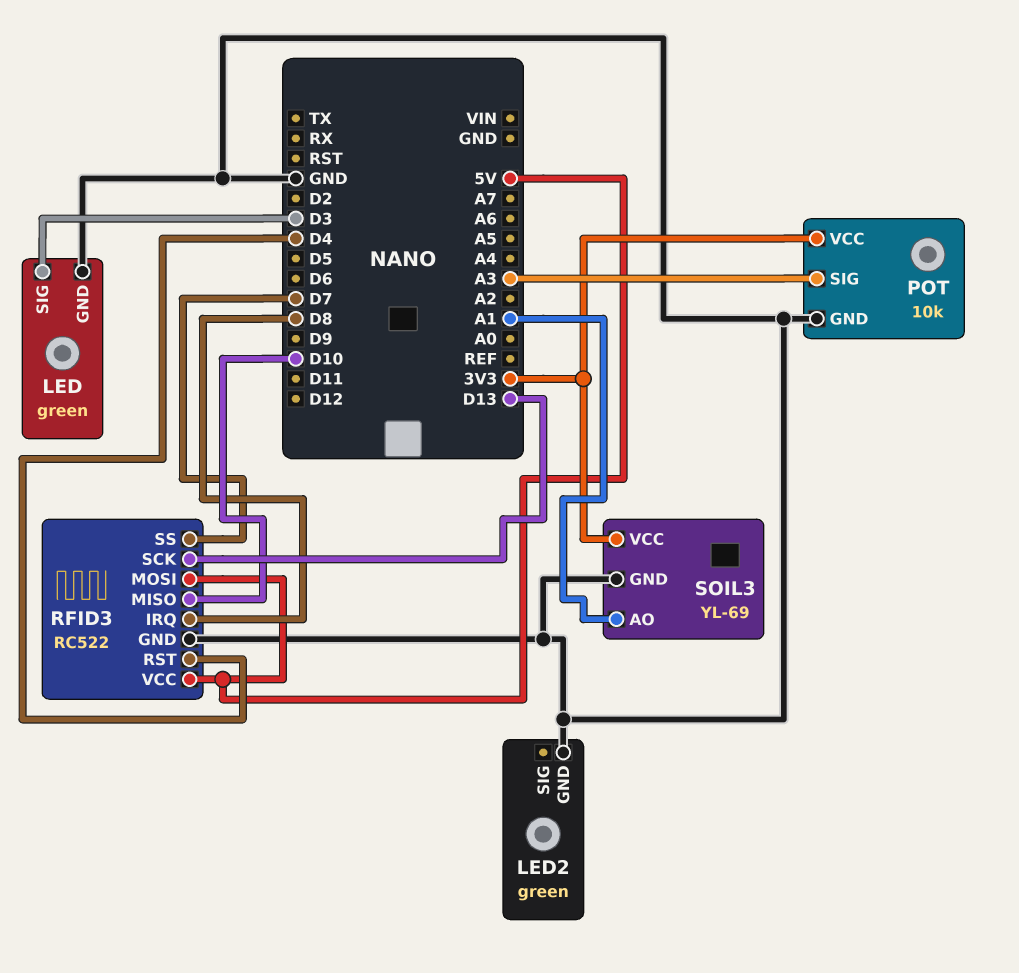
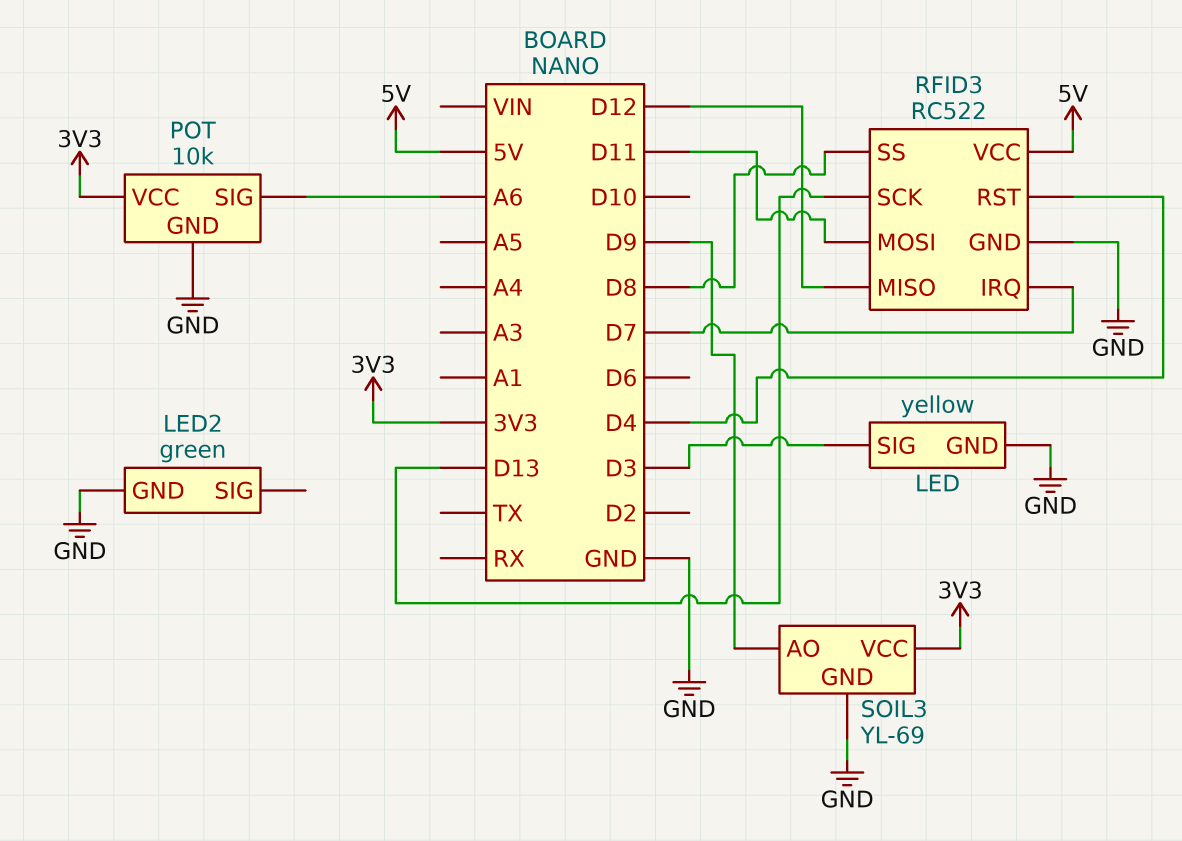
LED: green -> yellow
POT pin SIG: A3 -> A6
RFID3 pin IRQ: D8 -> D7
RFID3 pin MISO: D10 -> D12
RFID3 pin MOSI: 5V -> D11
RFID3 pin SS: D7 -> D8
SOIL3 pin AO: A1 -> D9

